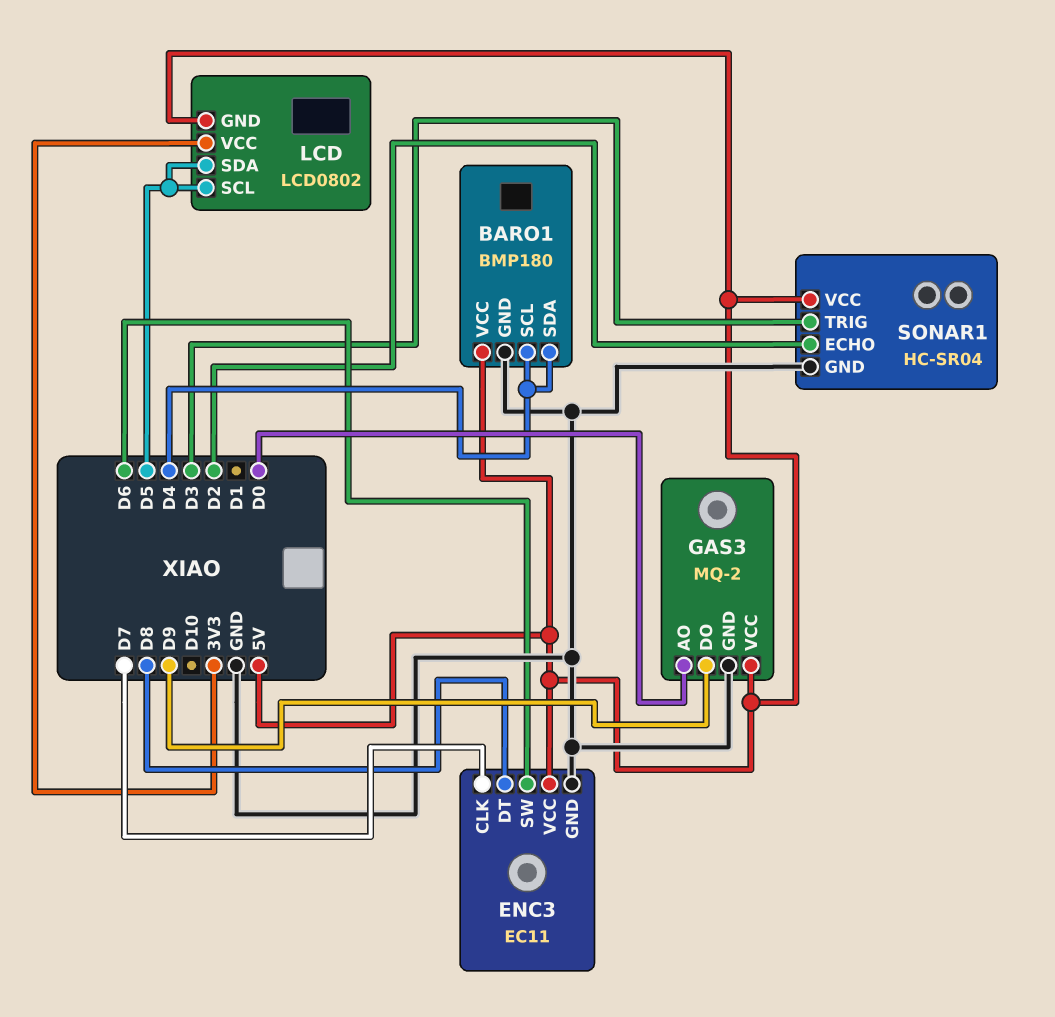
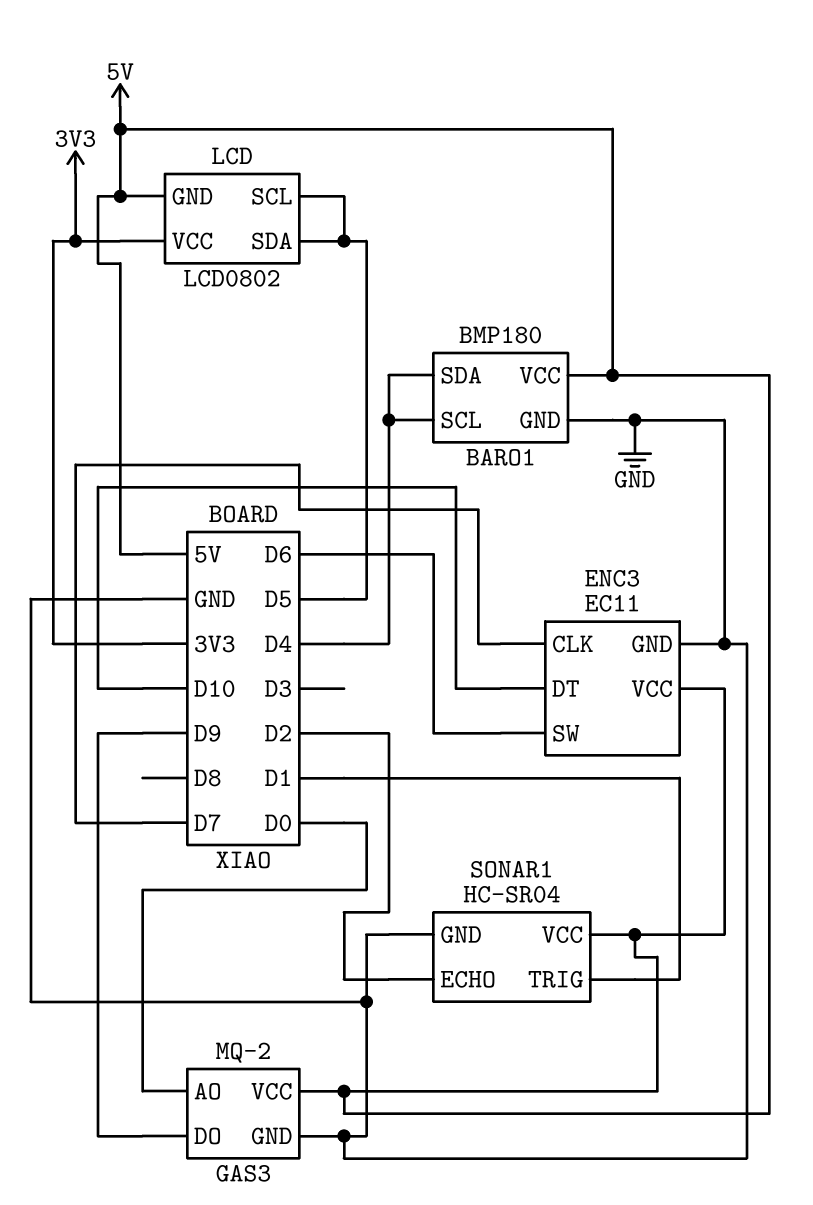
ENC3 pin DT: D8 -> D10
SONAR1 pin TRIG: D3 -> D1

